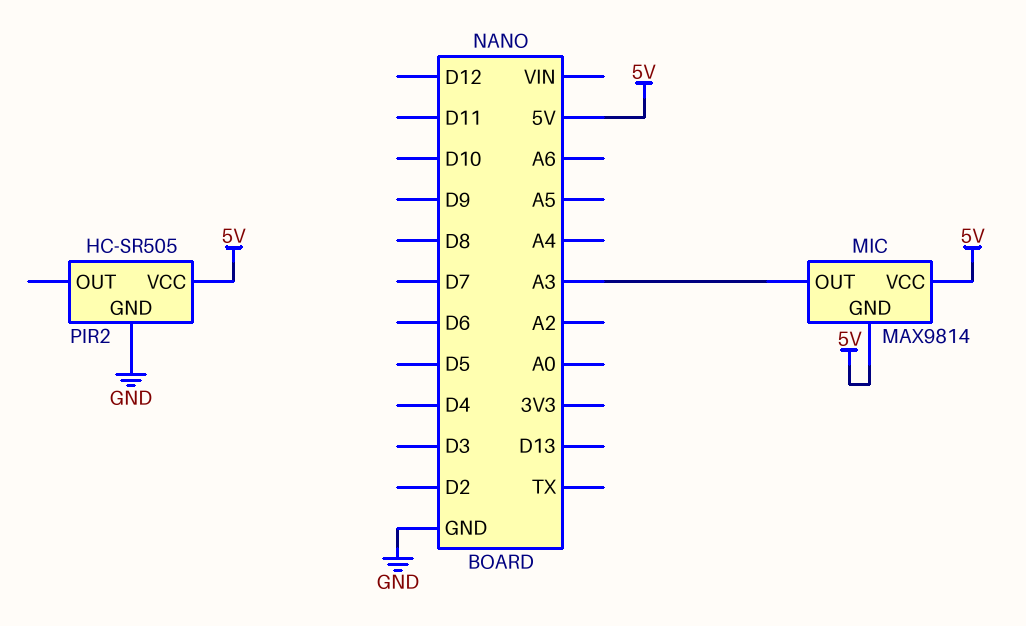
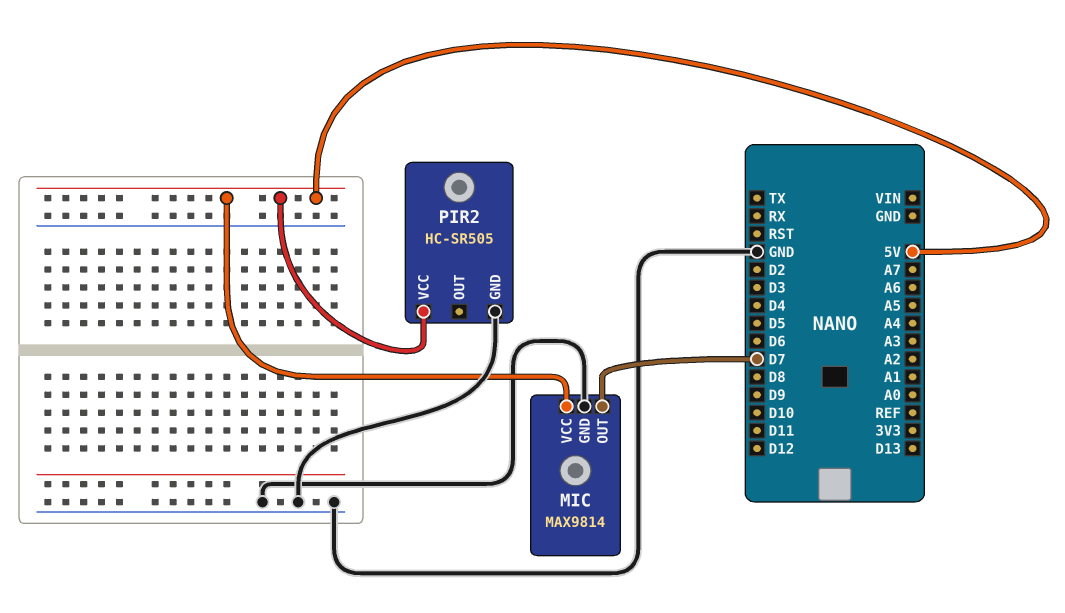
MIC pin GND: 5V -> GND
MIC pin OUT: A3 -> D7

